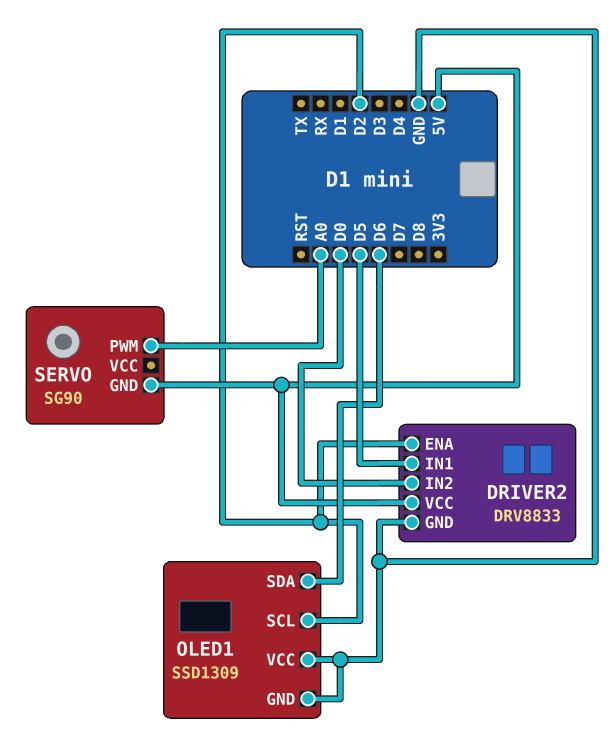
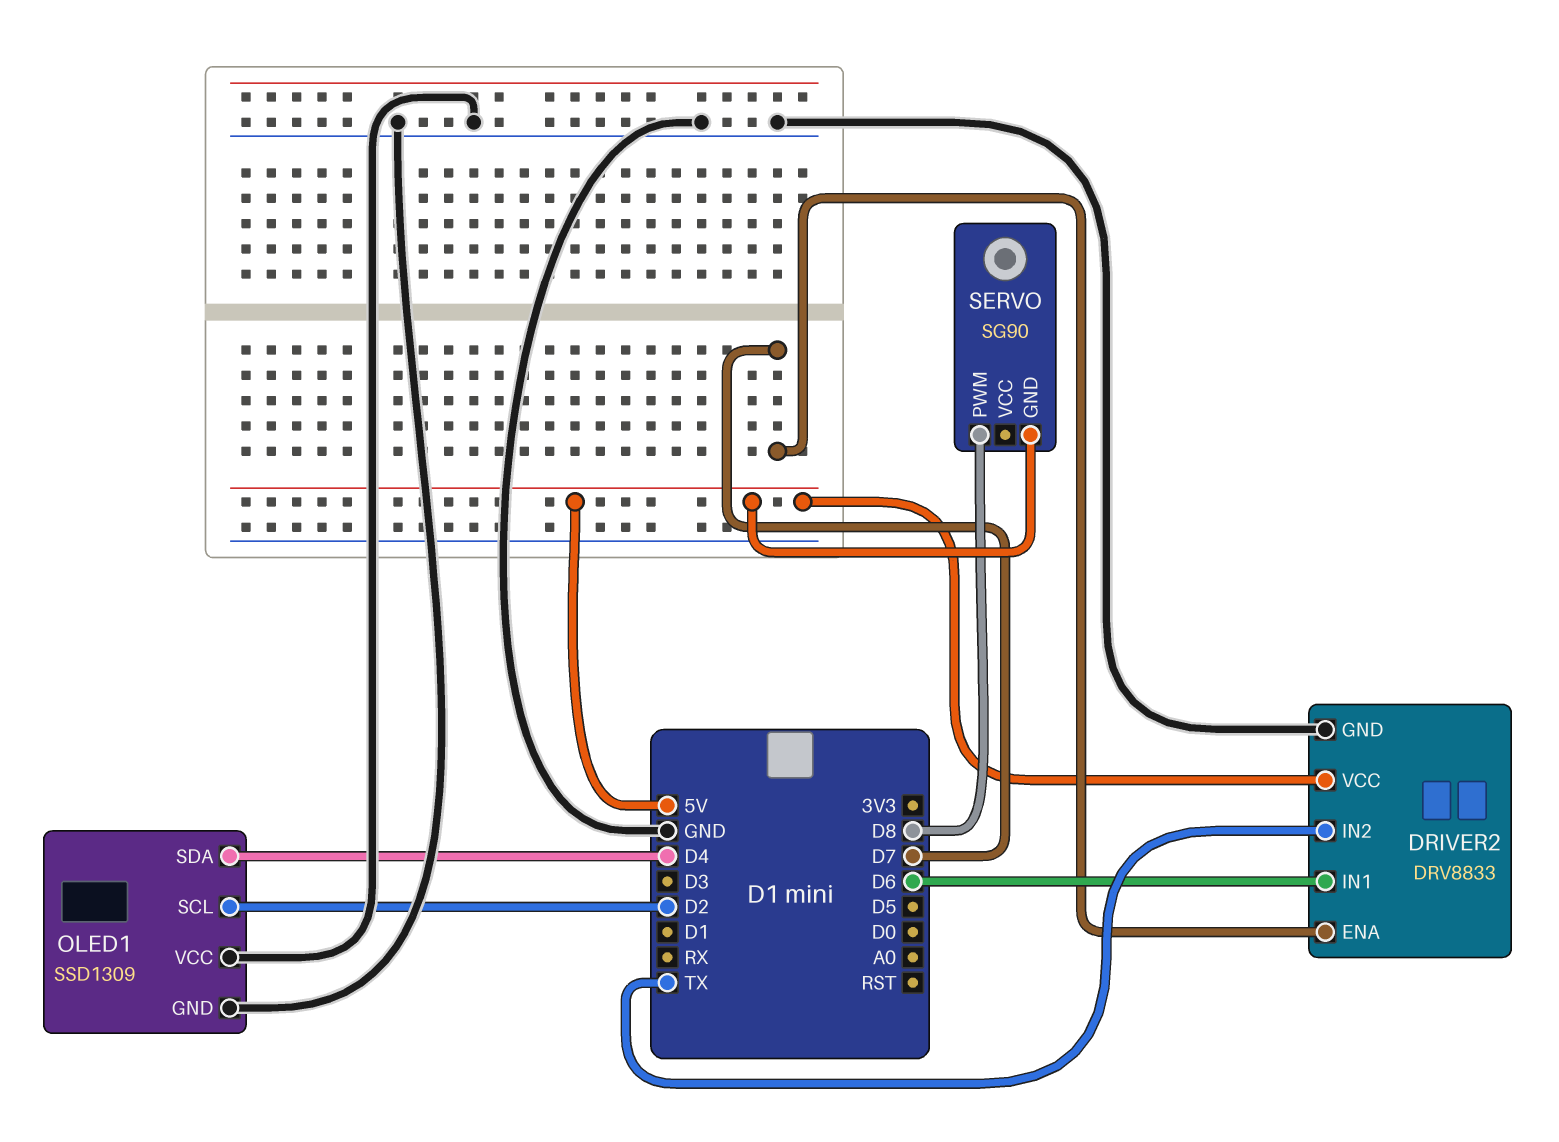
DRIVER2 pin ENA: D2 -> D7
DRIVER2 pin IN1: D5 -> D6
DRIVER2 pin IN2: D0 -> TX
OLED1 pin SDA: D6 -> D4
SERVO pin PWM: A0 -> D8

